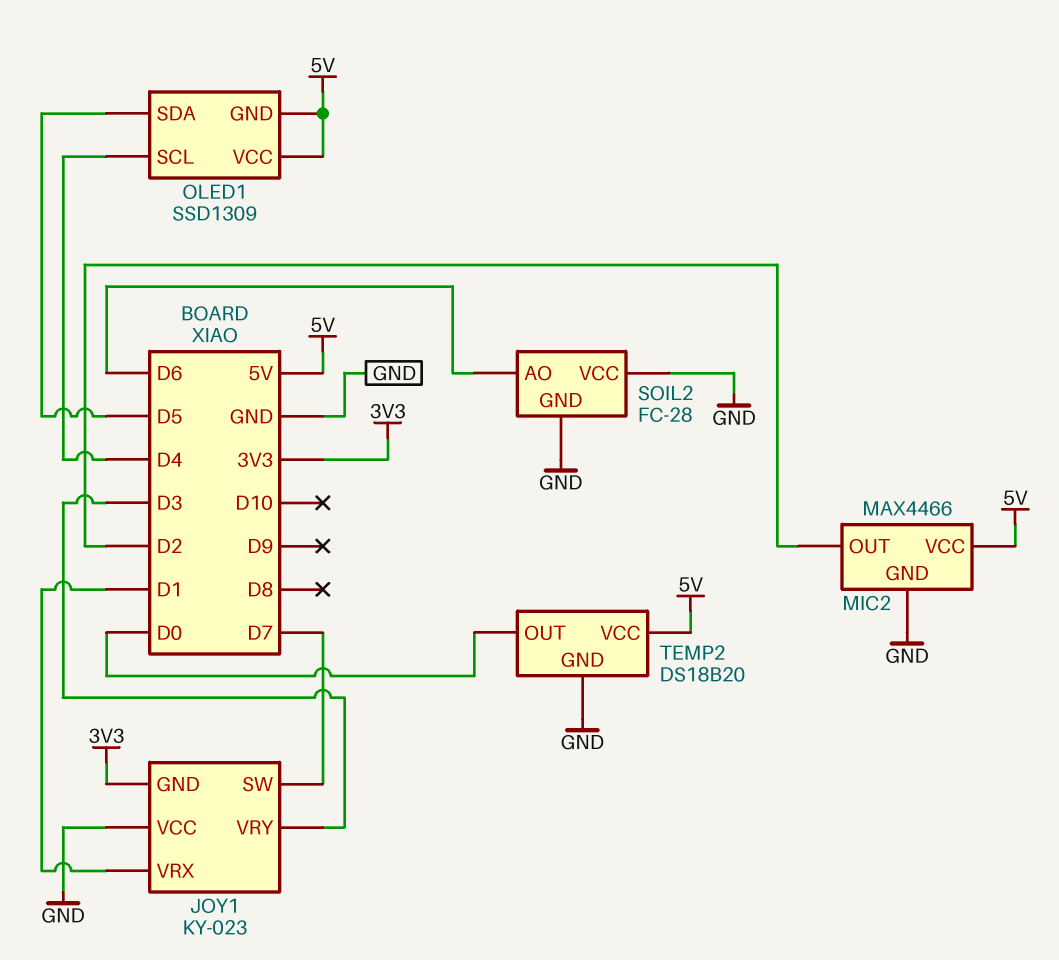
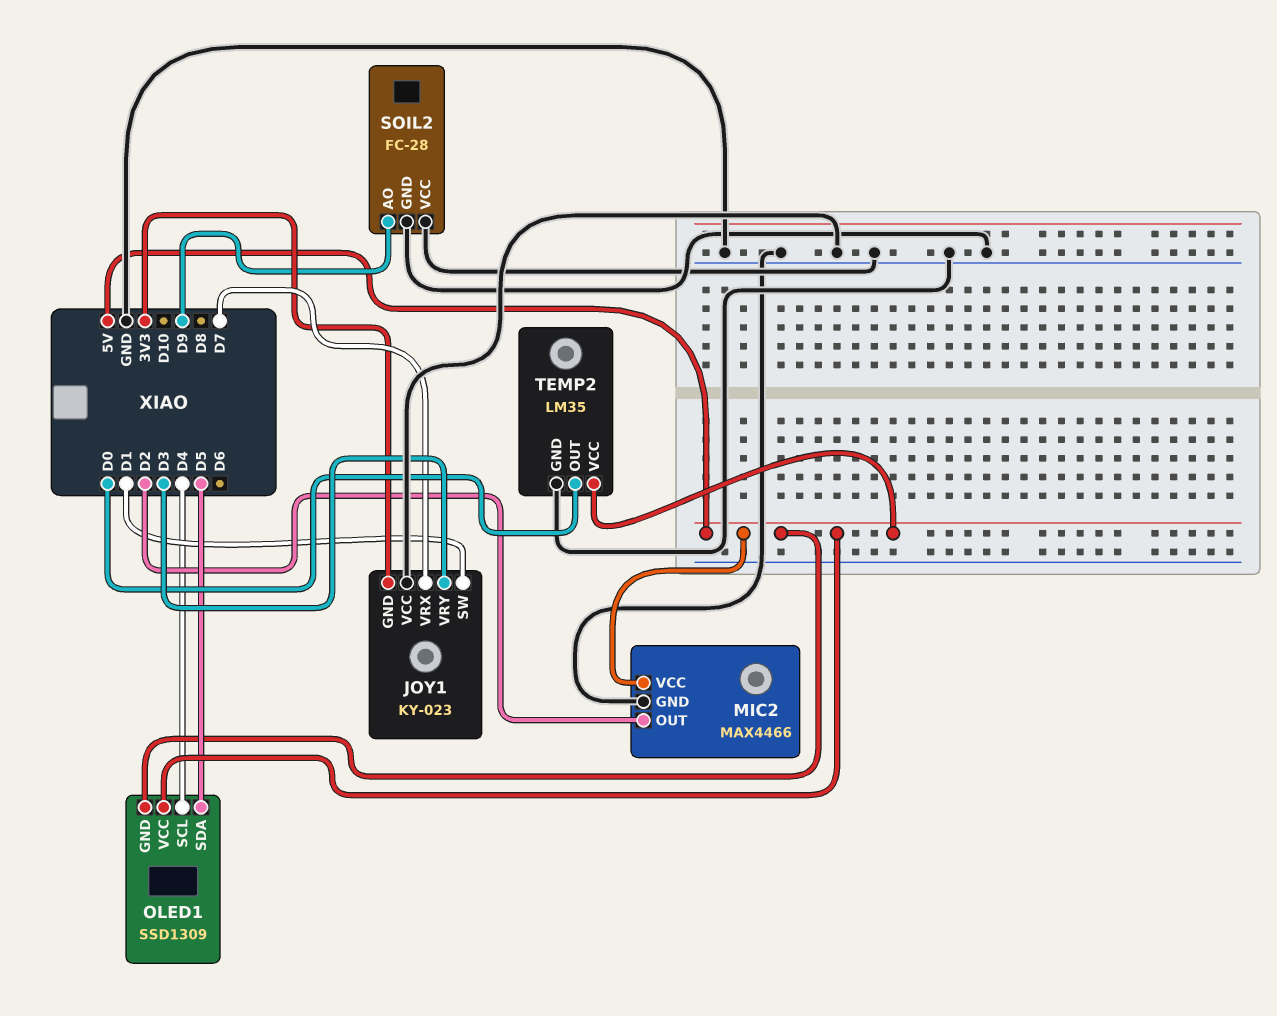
JOY1 pin SW: D7 -> D1
JOY1 pin VRX: D1 -> D7
SOIL2 pin AO: D6 -> D9
TEMP2: DS18B20 -> LM35

